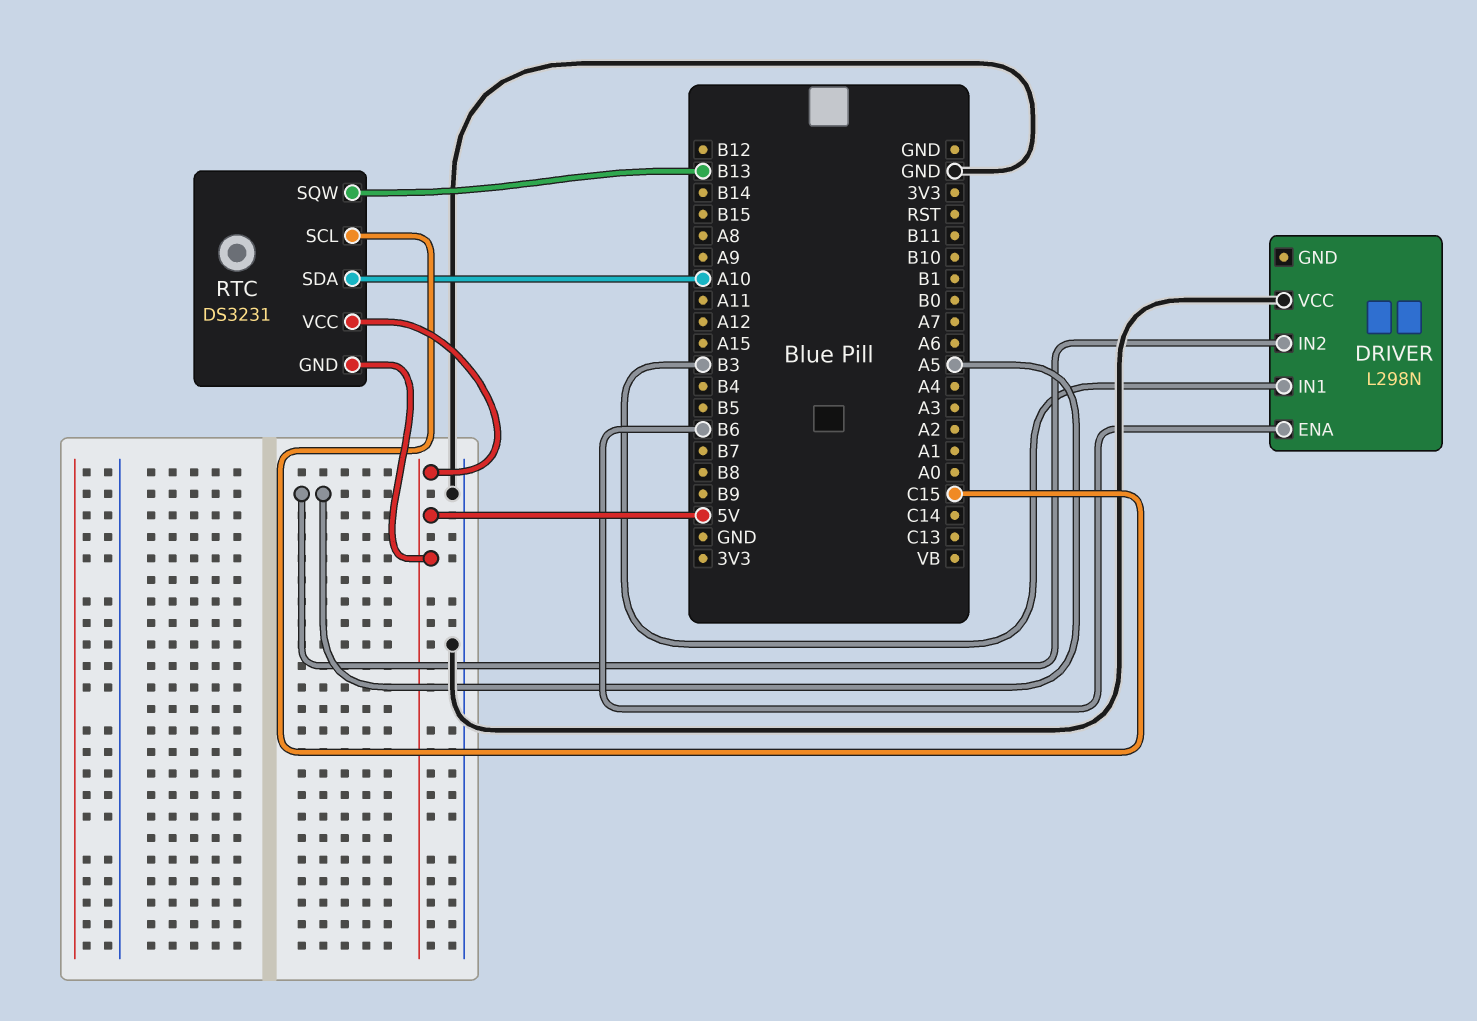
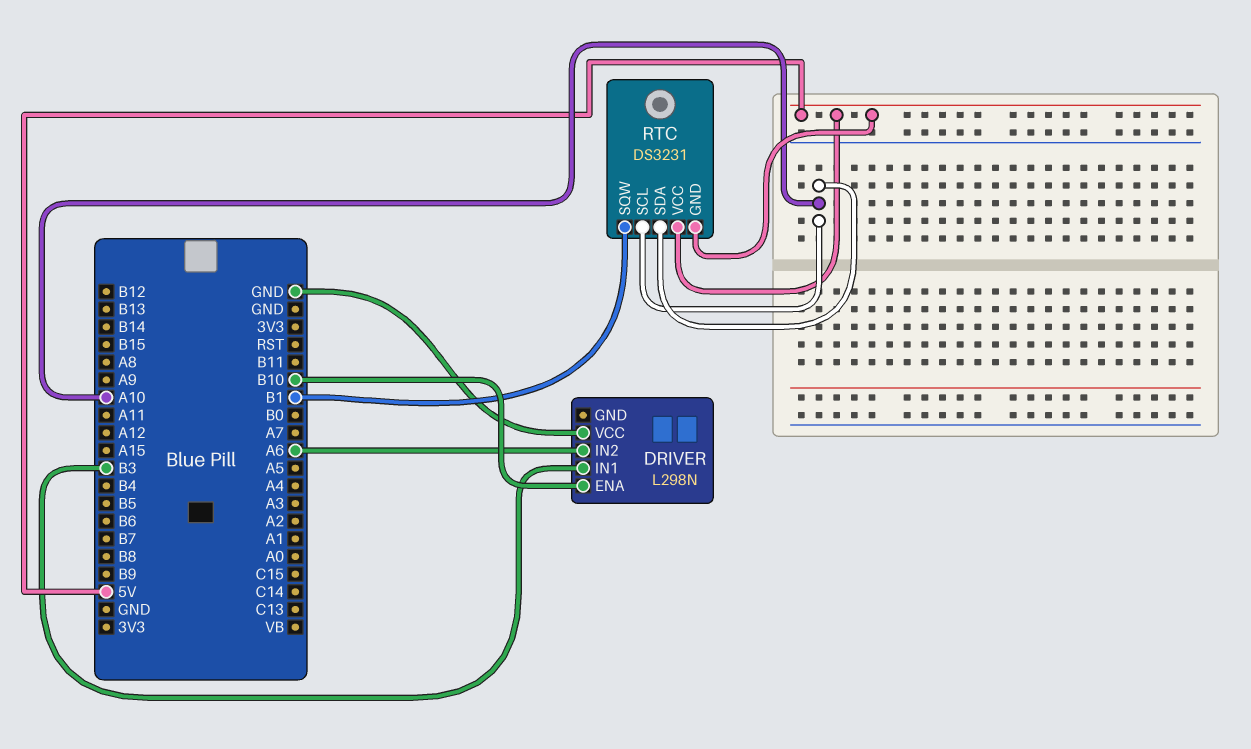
DRIVER pin ENA: B6 -> B10
DRIVER pin IN2: A5 -> A6
RTC pin SCL: C15 -> A10
RTC pin SQW: B13 -> B1

